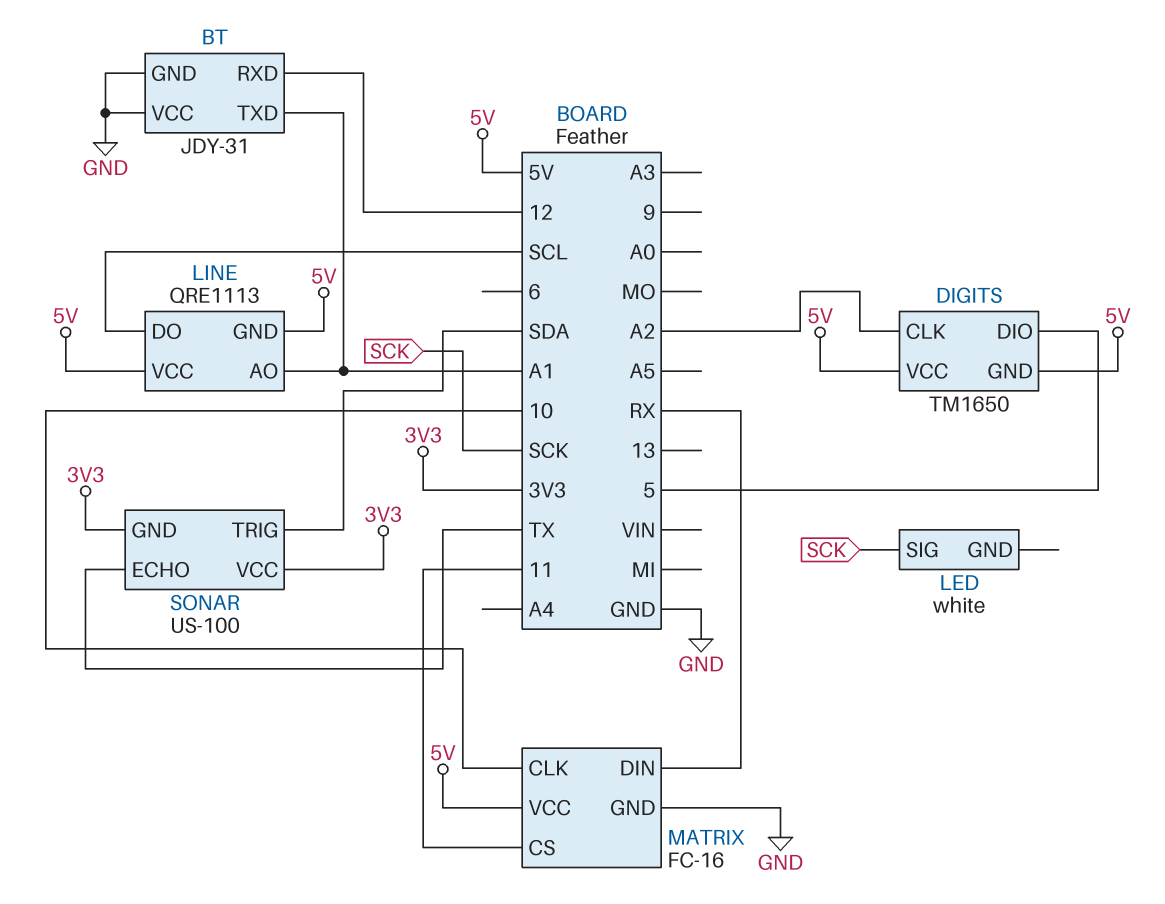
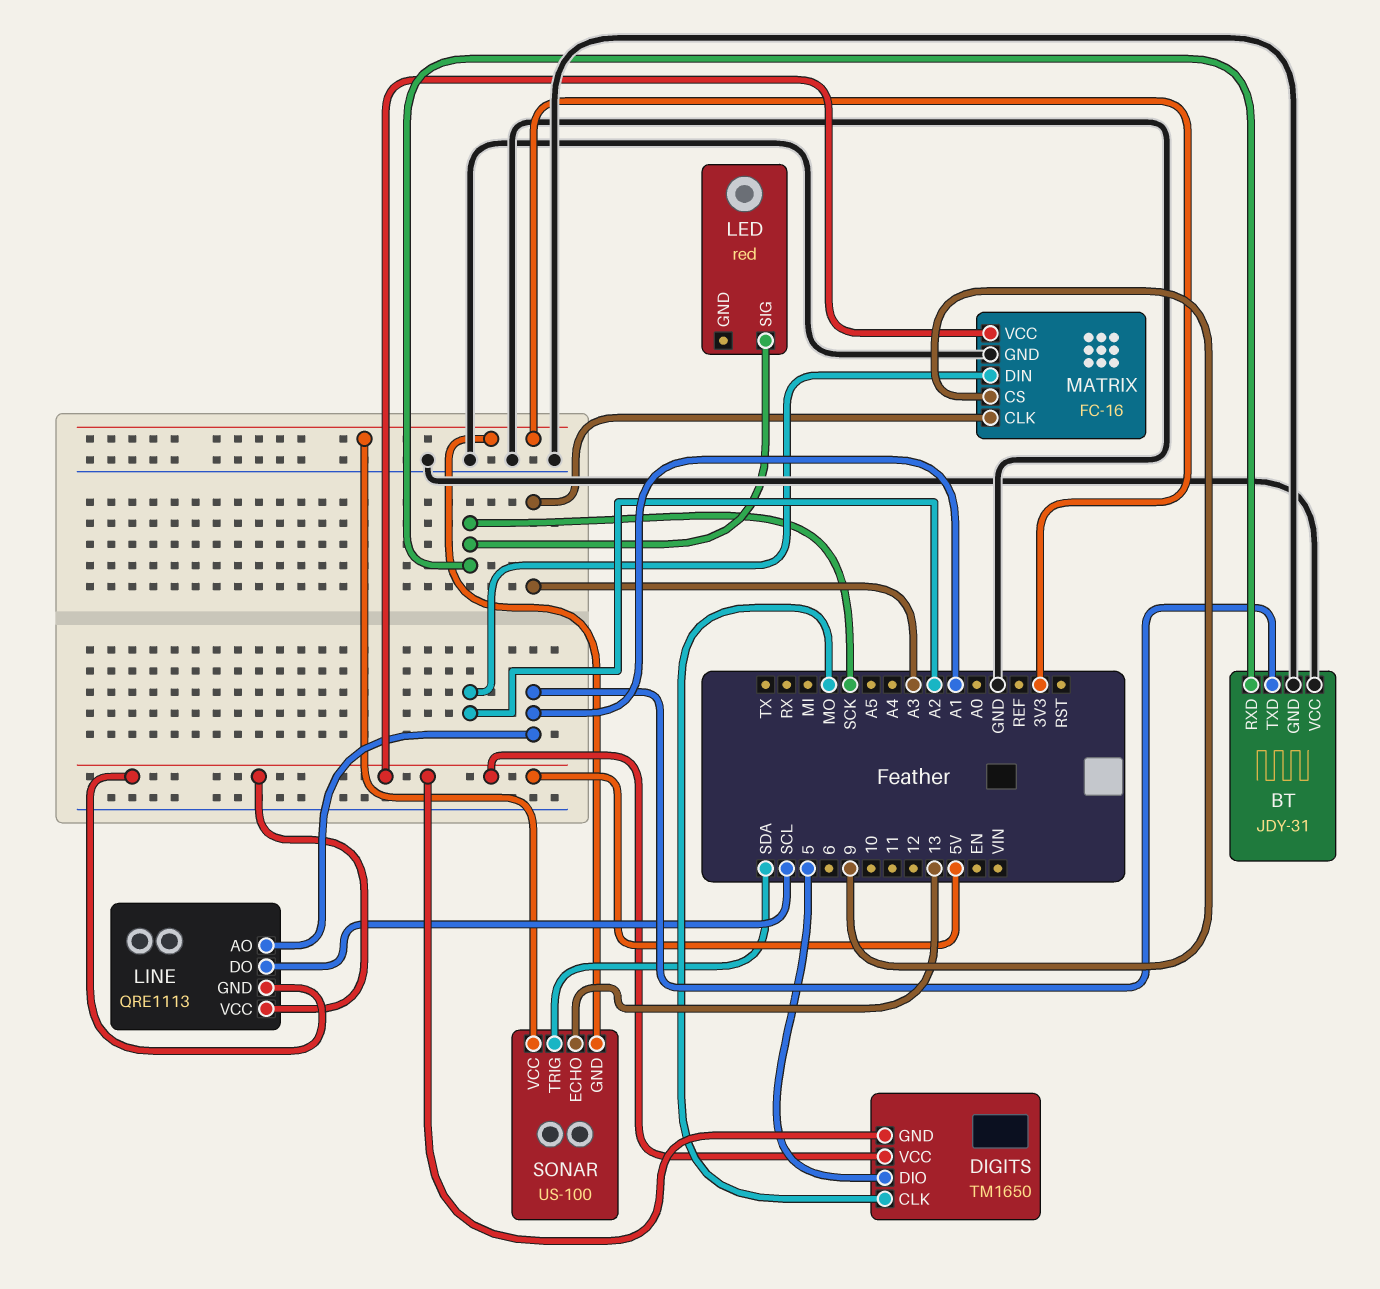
BT pin RXD: 12 -> SCK
DIGITS pin CLK: A2 -> MO
LED: white -> red
MATRIX pin CLK: 10 -> A3
MATRIX pin CS: 11 -> 9
MATRIX pin DIN: RX -> A2
SONAR pin ECHO: TX -> 13

